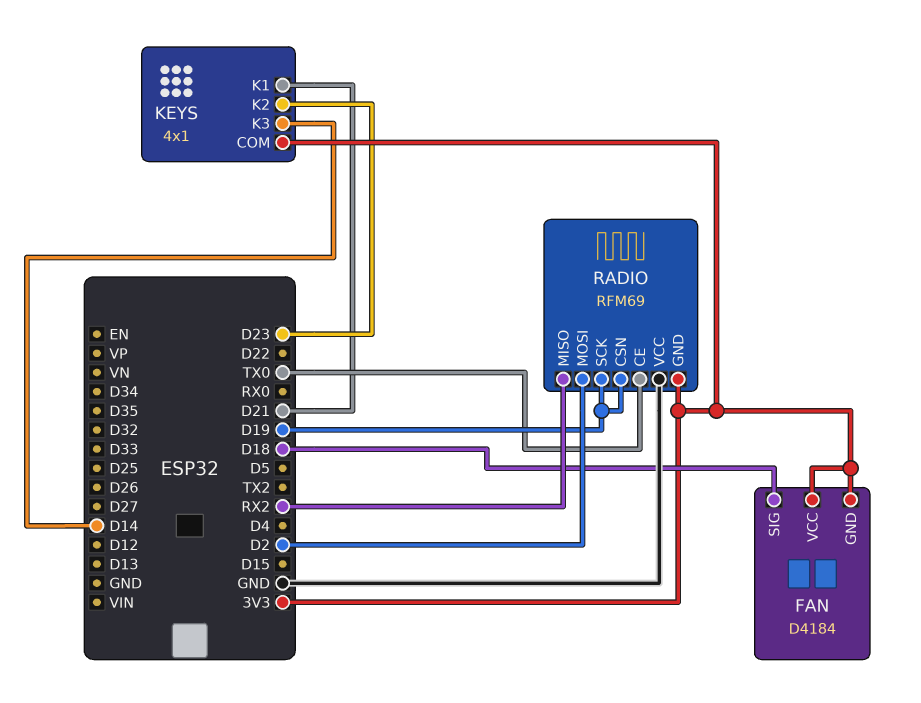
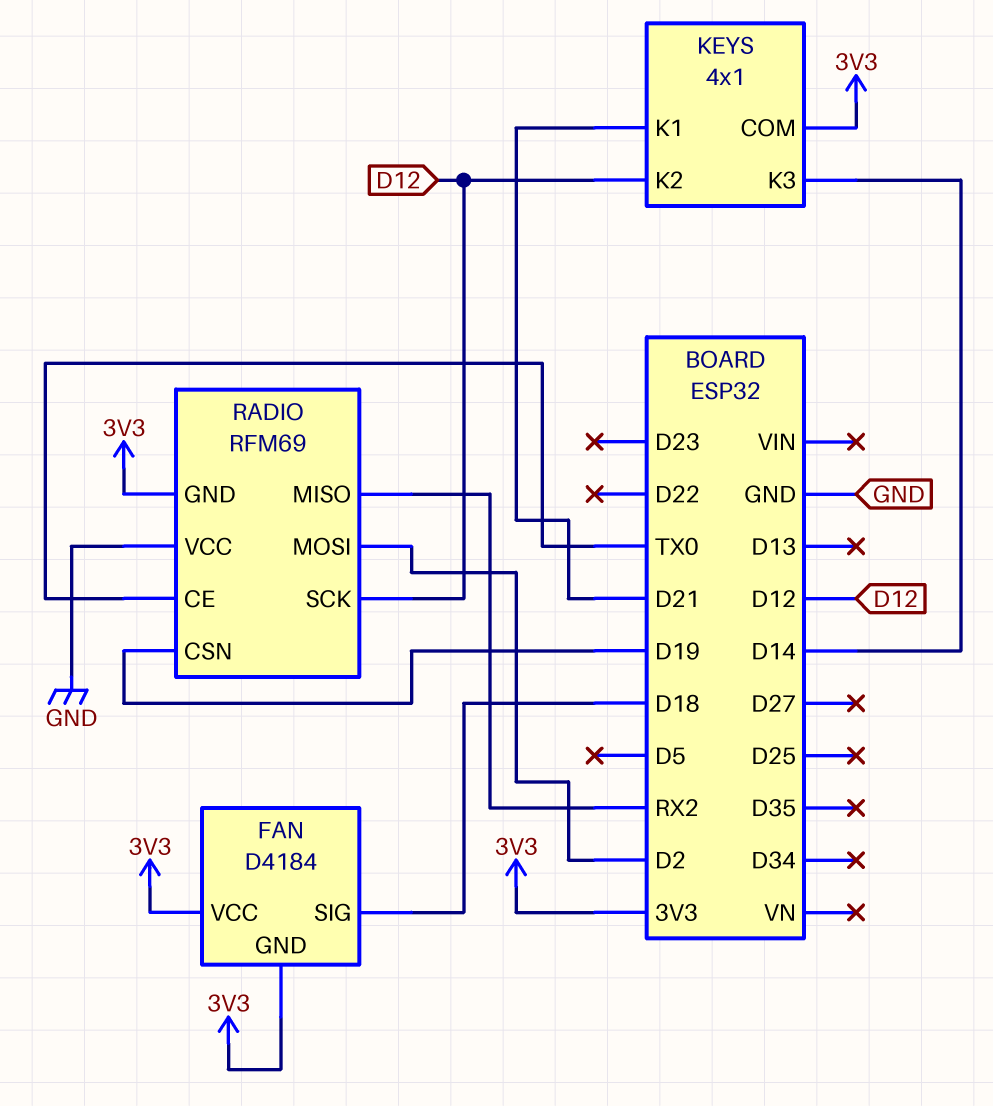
KEYS pin K2: D23 -> D12
RADIO pin SCK: D19 -> D12

